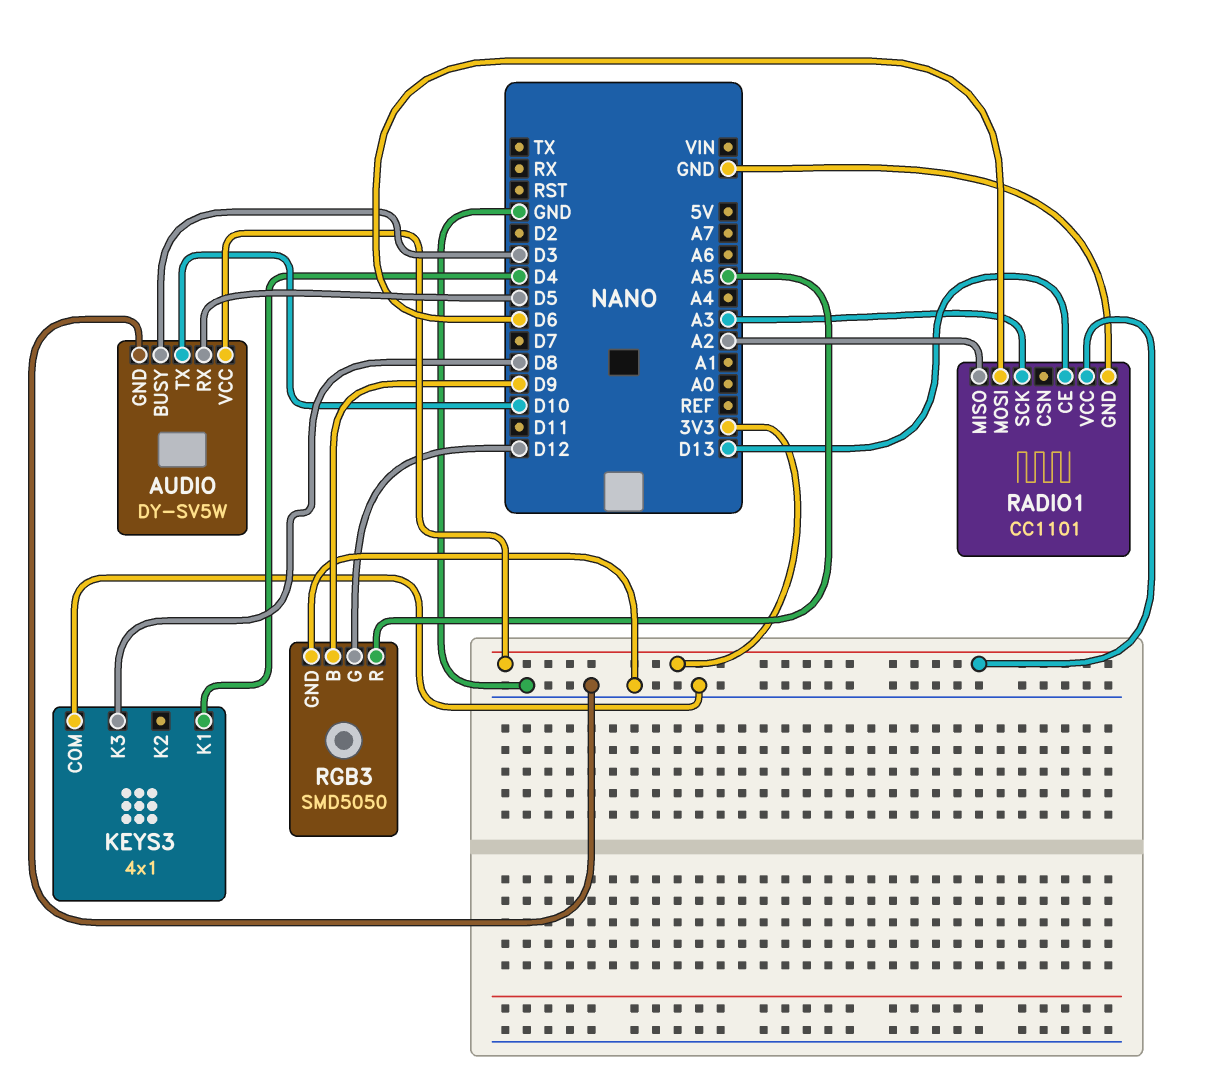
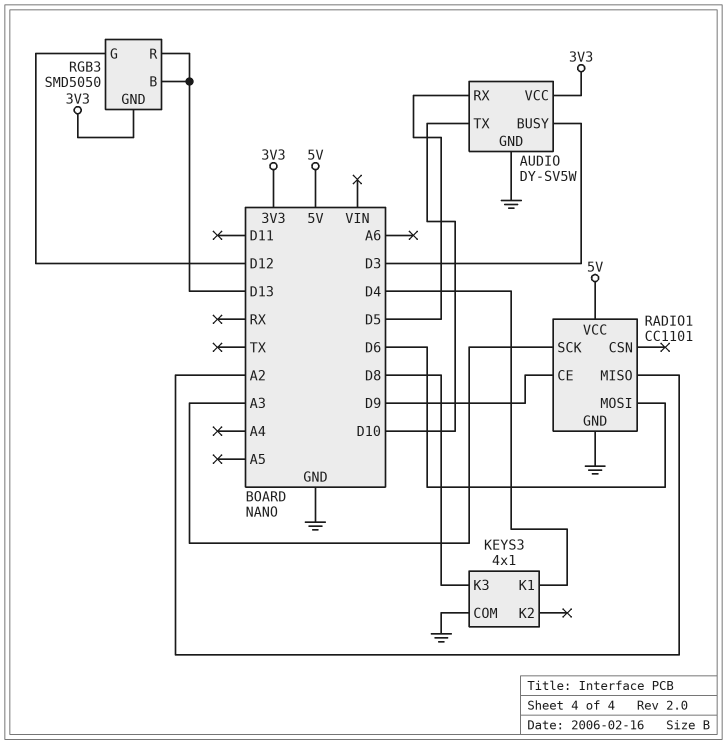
RADIO1 pin CE: D13 -> D9
RADIO1 pin VCC: 3V3 -> 5V
RGB3 pin B: D9 -> D13
RGB3 pin GND: GND -> 3V3
RGB3 pin R: A5 -> D13

